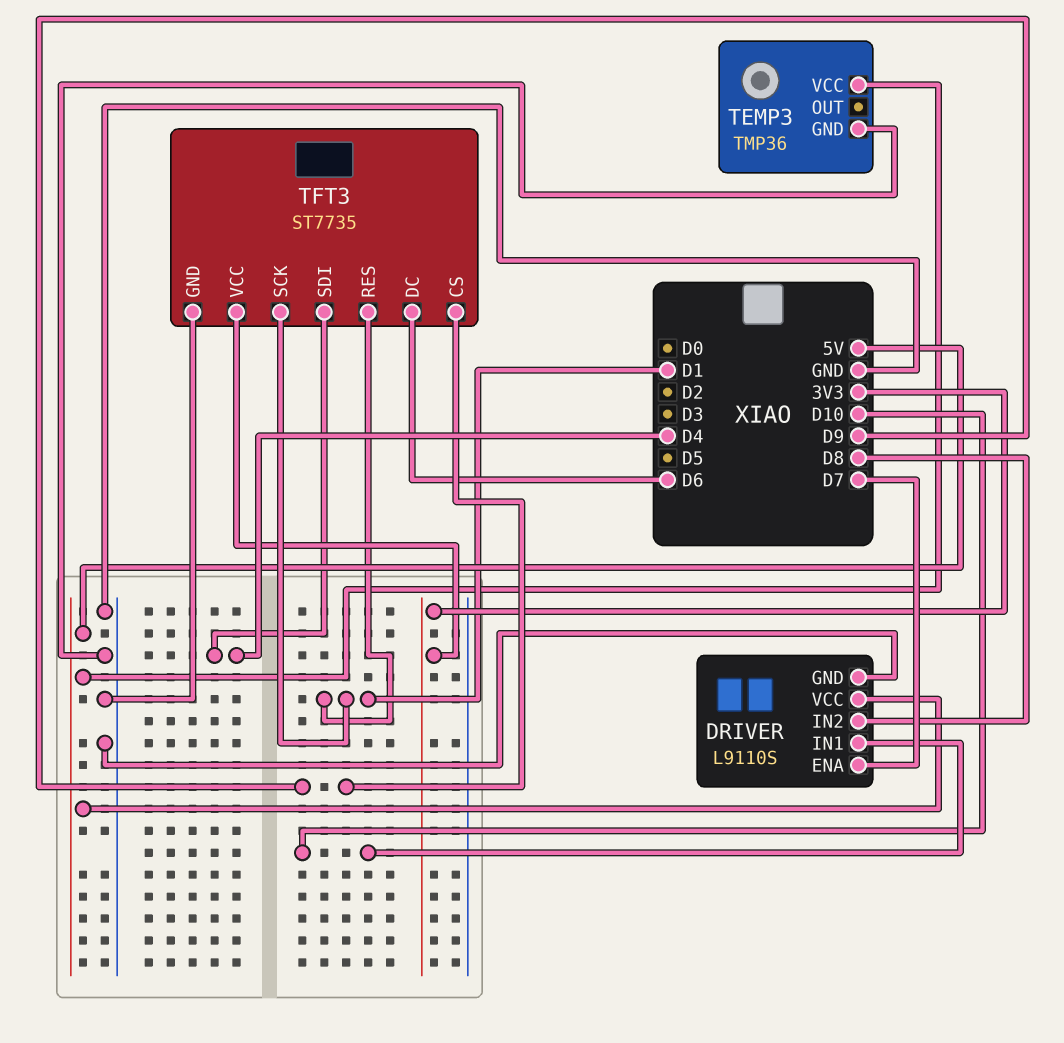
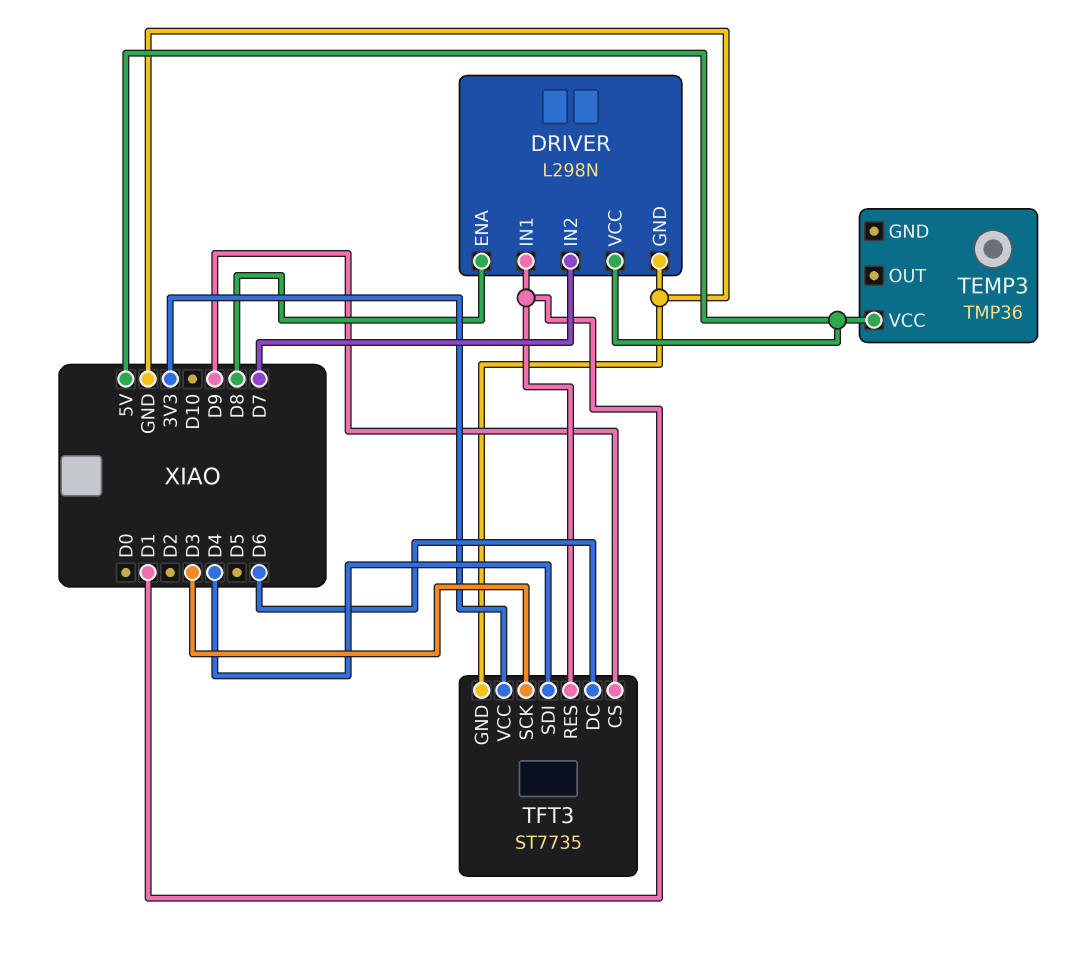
DRIVER: L9110S -> L298N
DRIVER pin ENA: D7 -> D8
DRIVER pin IN1: D10 -> D1
DRIVER pin IN2: D8 -> D7
TEMP3 pin GND: GND -> none
TFT3 pin SCK: D1 -> D3

